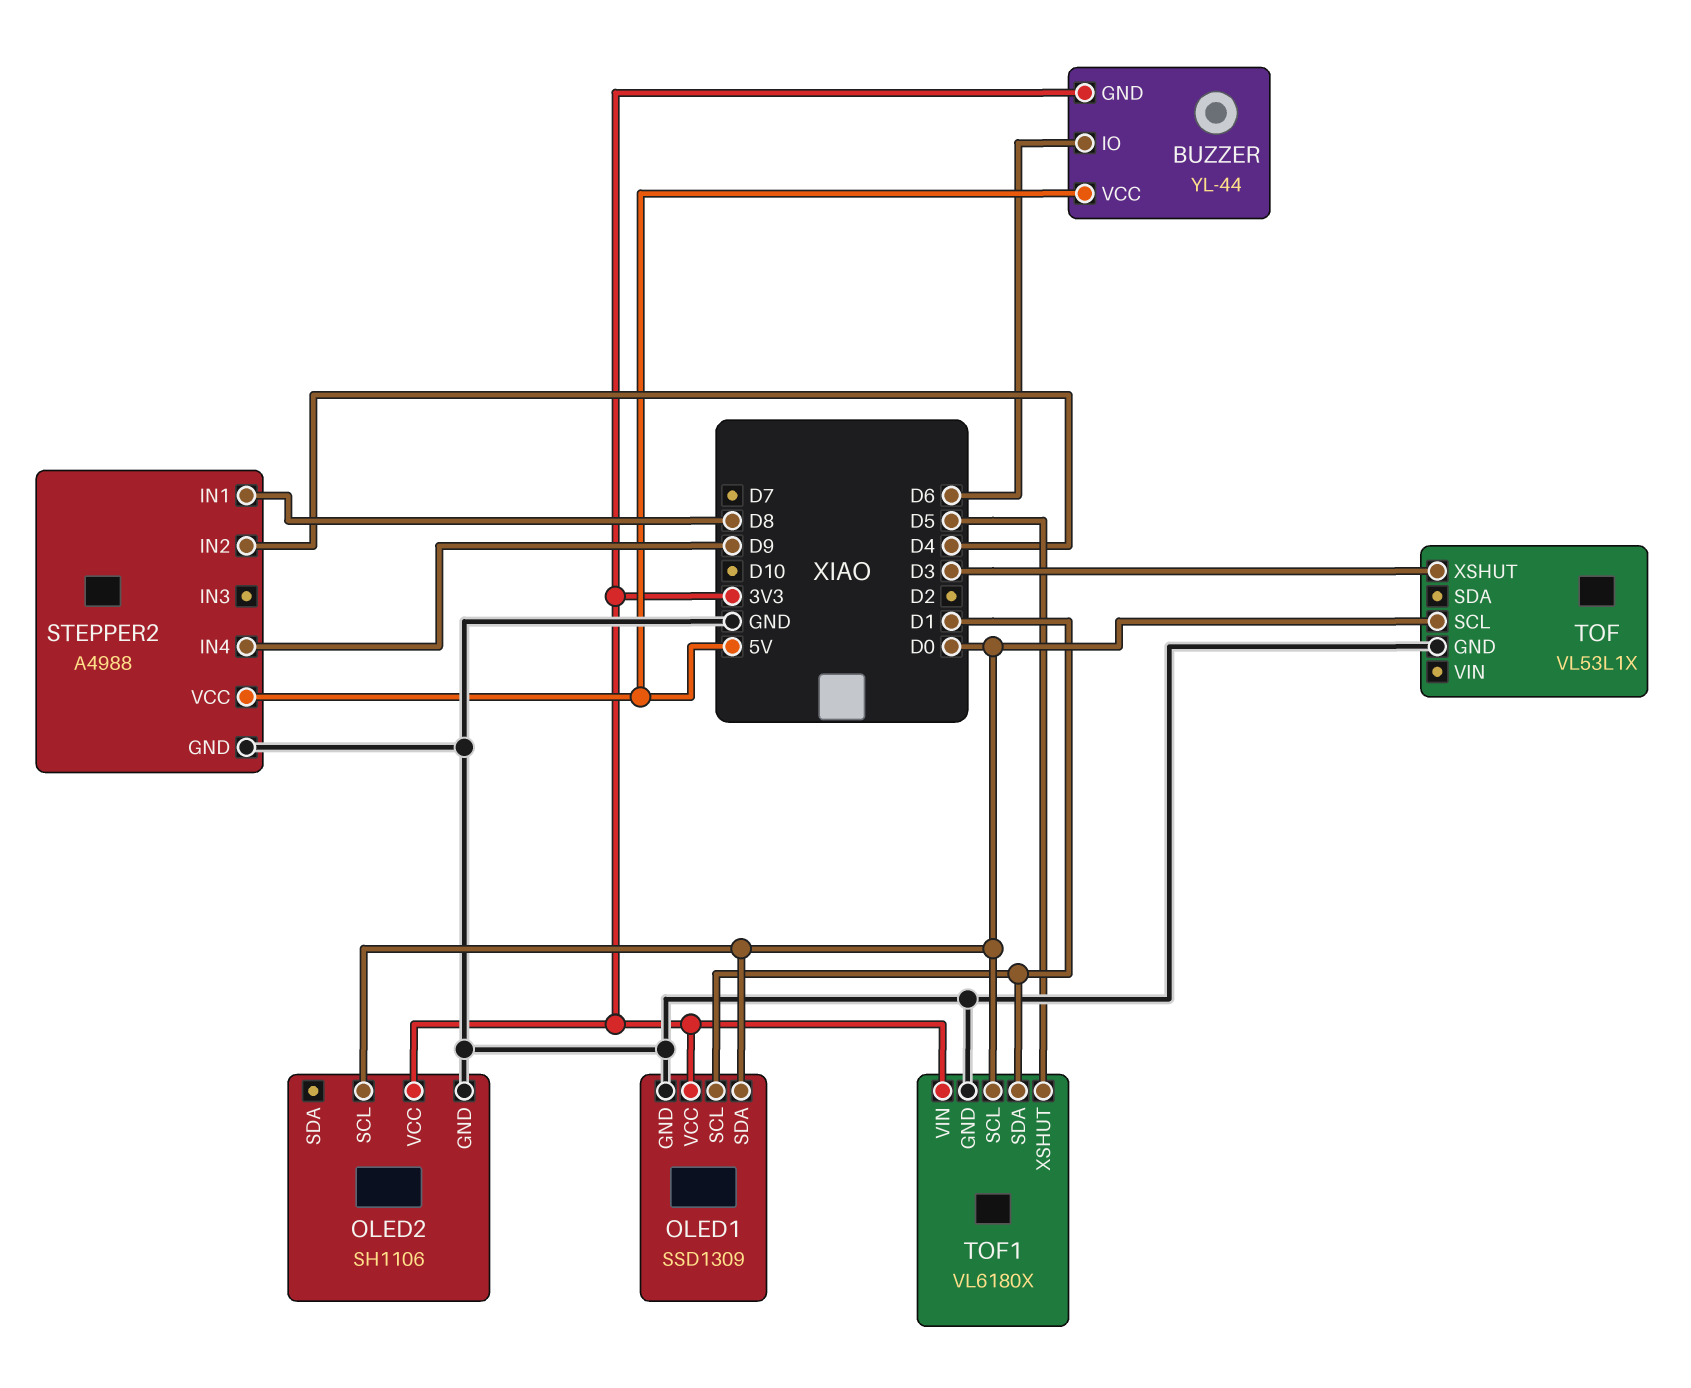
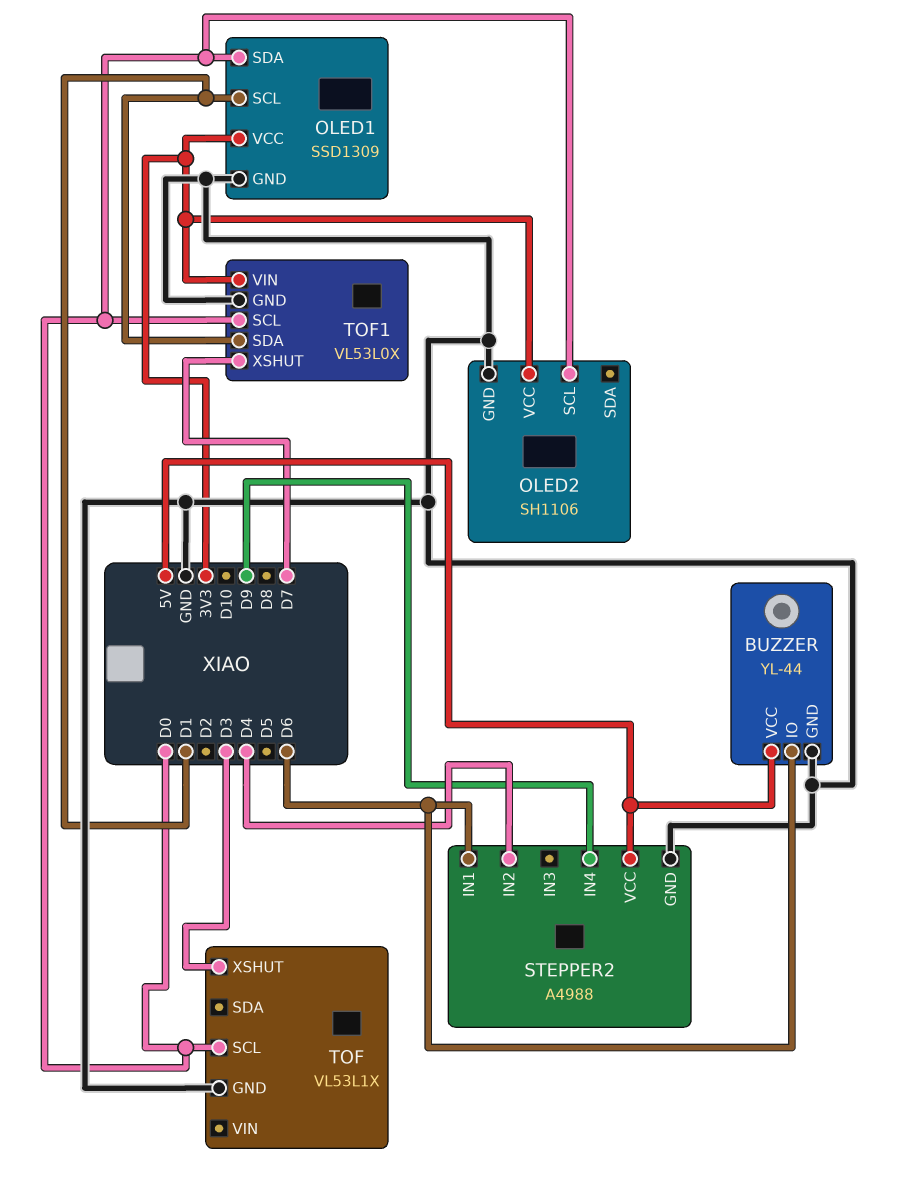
BUZZER pin GND: 3V3 -> GND
STEPPER2 pin IN1: D8 -> D6
TOF1: VL6180X -> VL53L0X
TOF1 pin XSHUT: D5 -> D7

